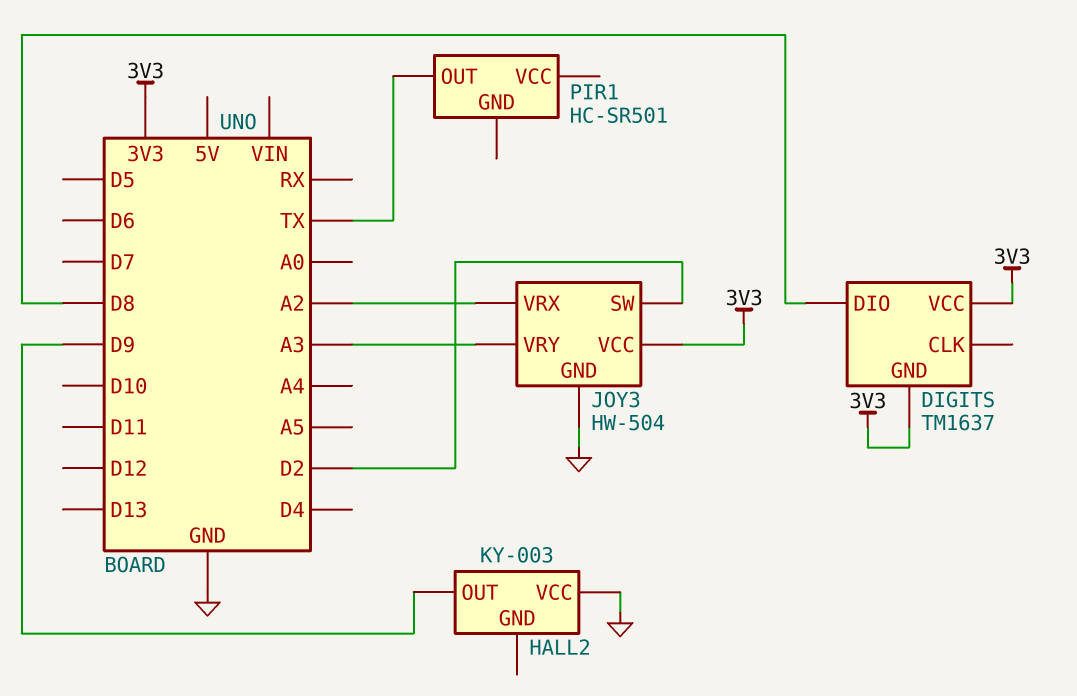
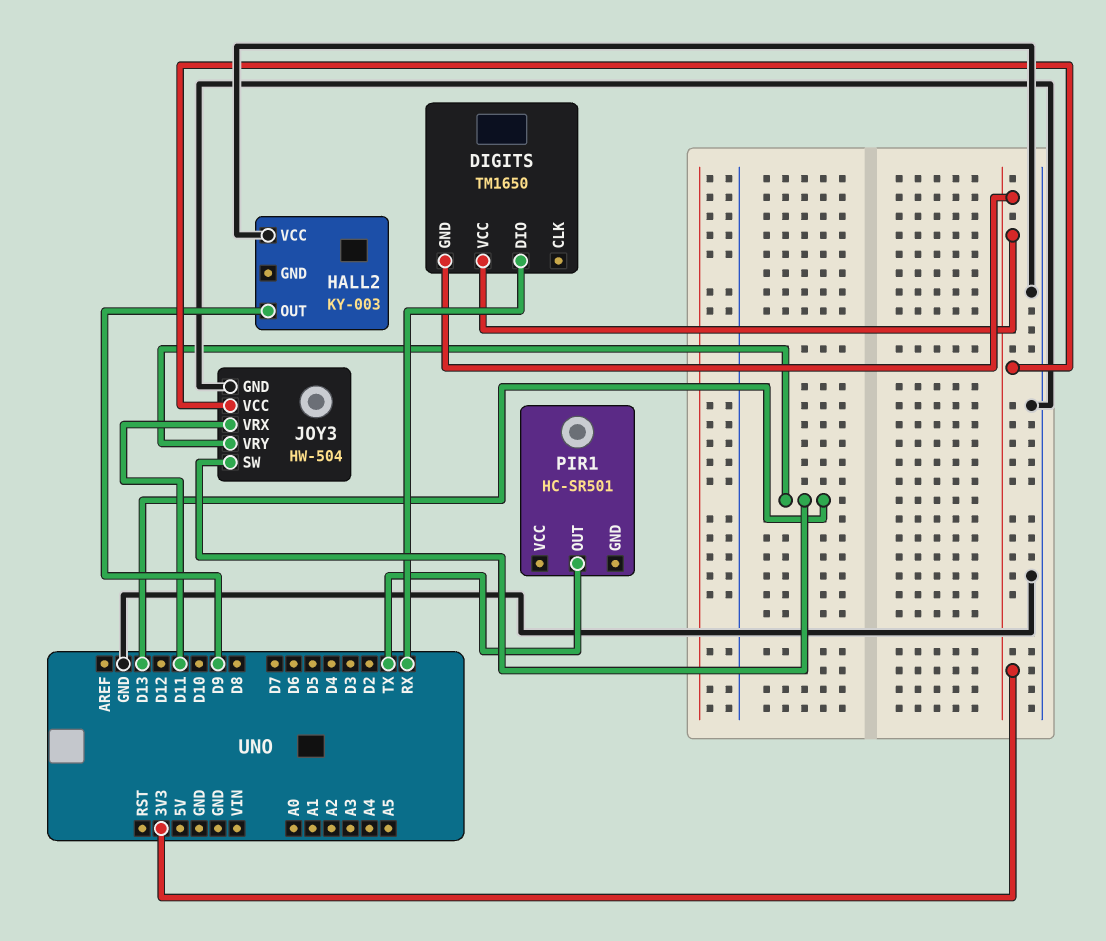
DIGITS: TM1637 -> TM1650
DIGITS pin DIO: D8 -> RX
JOY3 pin SW: D2 -> D13
JOY3 pin VRX: A2 -> D11
JOY3 pin VRY: A3 -> D13

